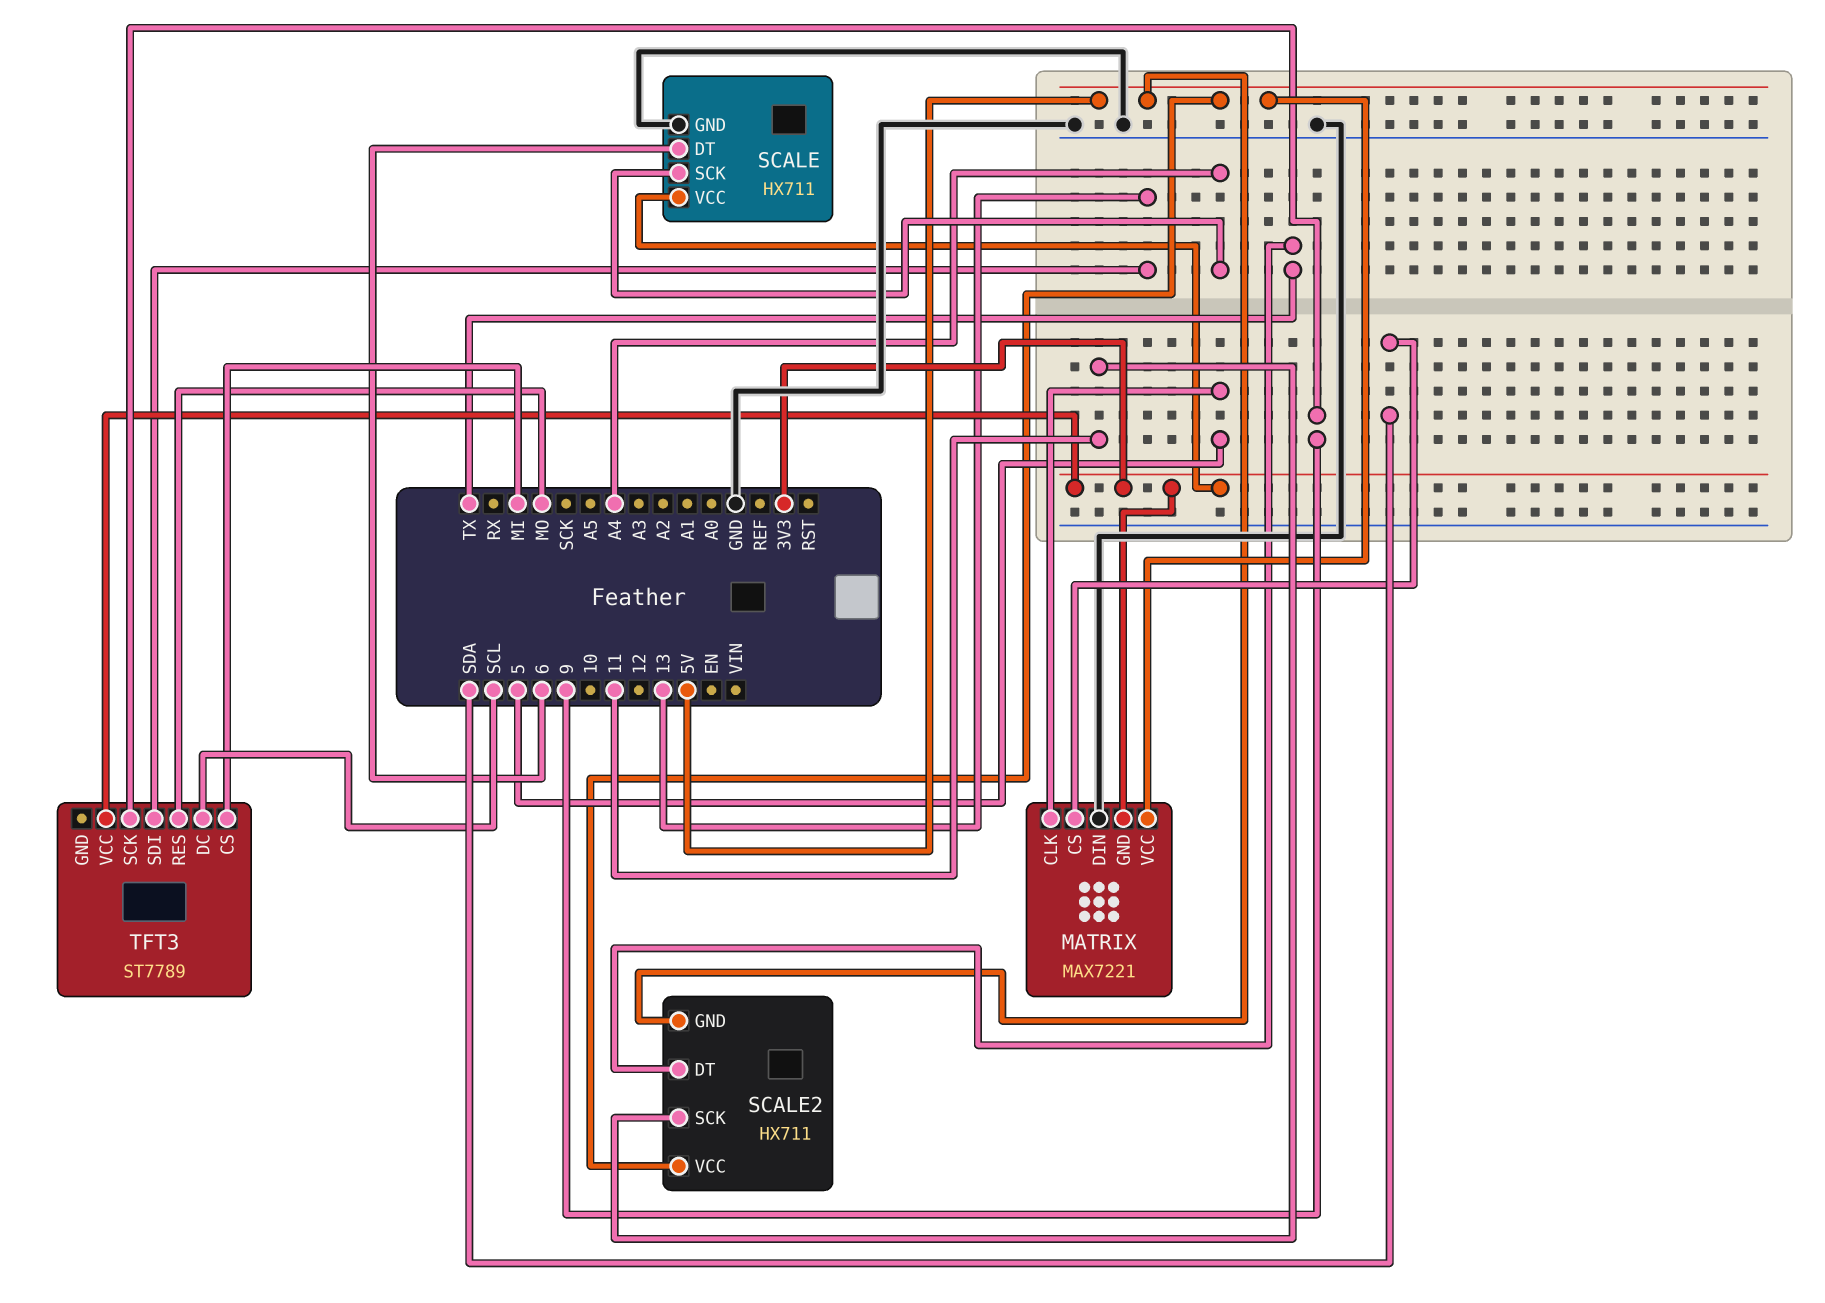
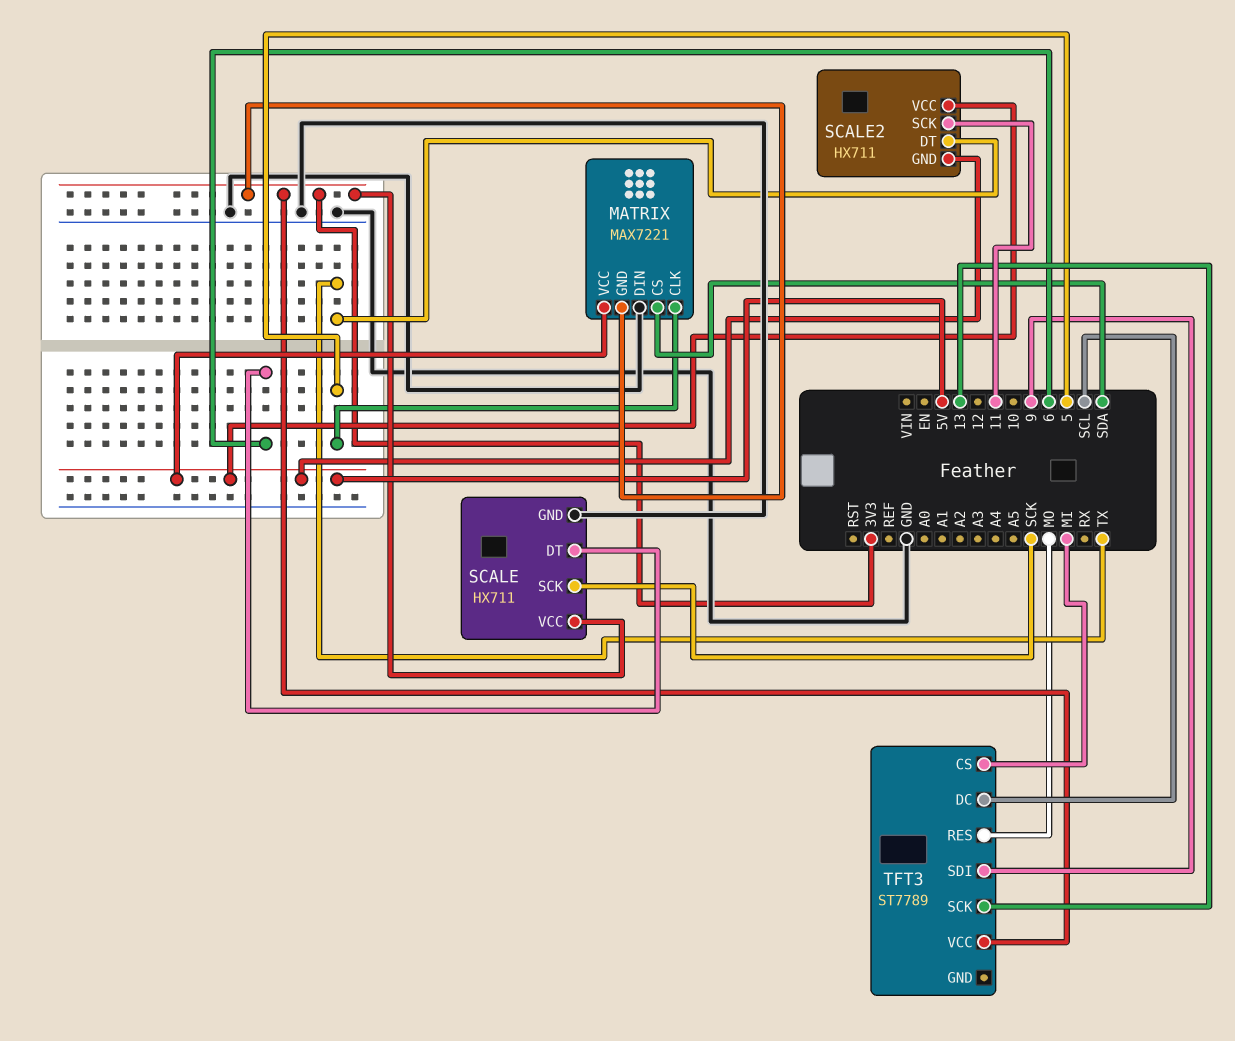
SCALE pin SCK: A4 -> SCK
TFT3 pin SCK: 9 -> 13
TFT3 pin SDI: 13 -> 9

